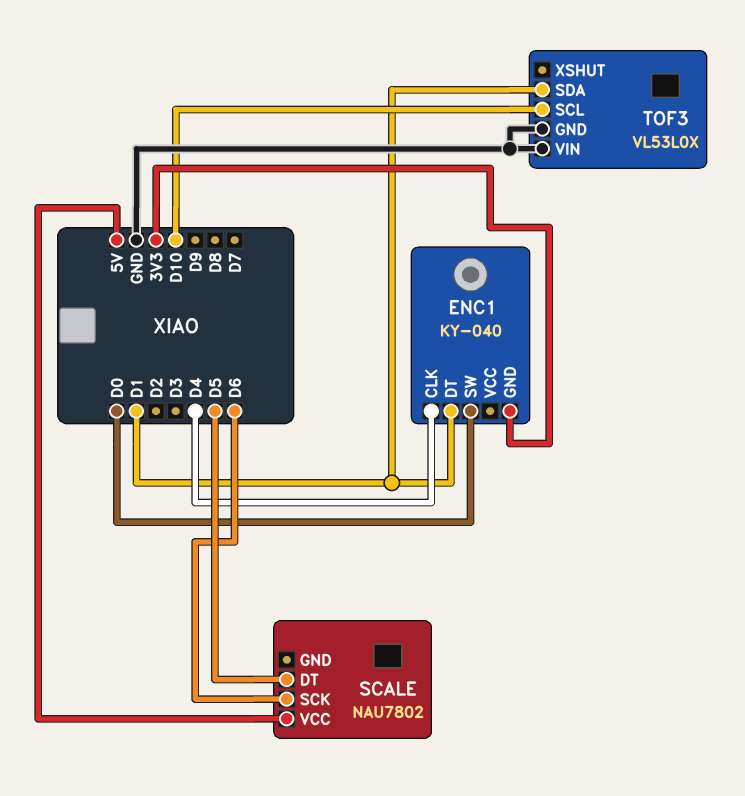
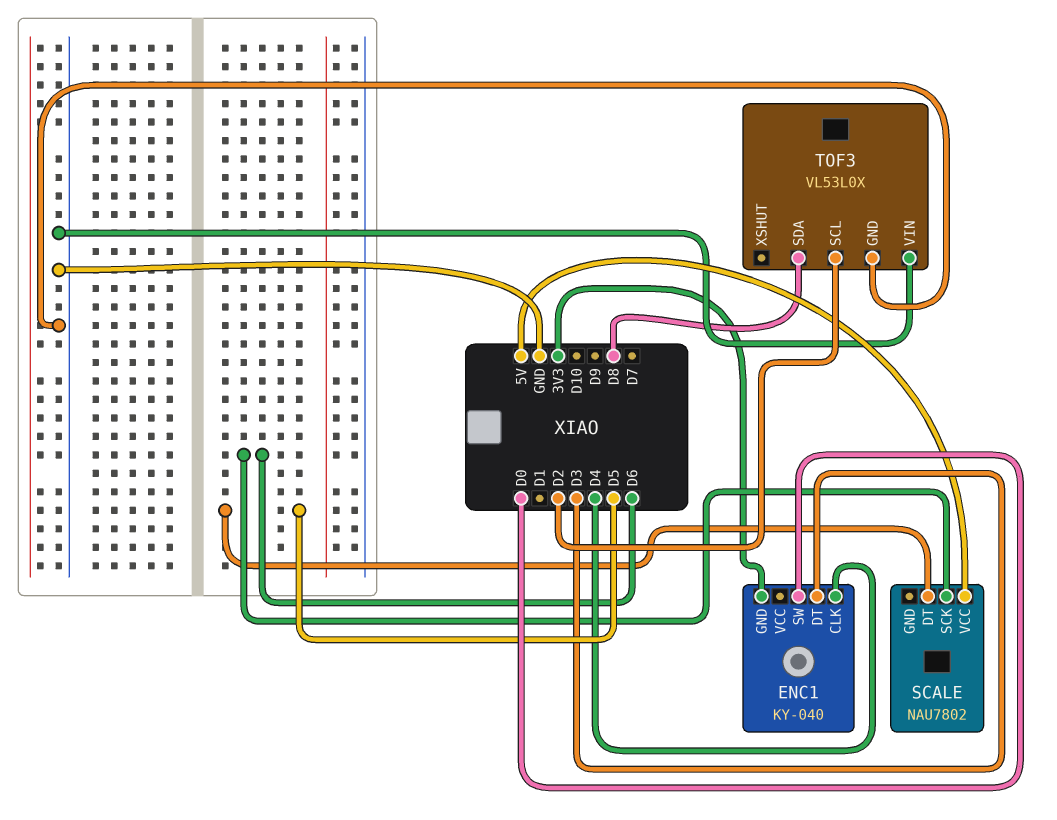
ENC1 pin DT: D1 -> D3
TOF3 pin SCL: D10 -> D2
TOF3 pin SDA: D1 -> D8

